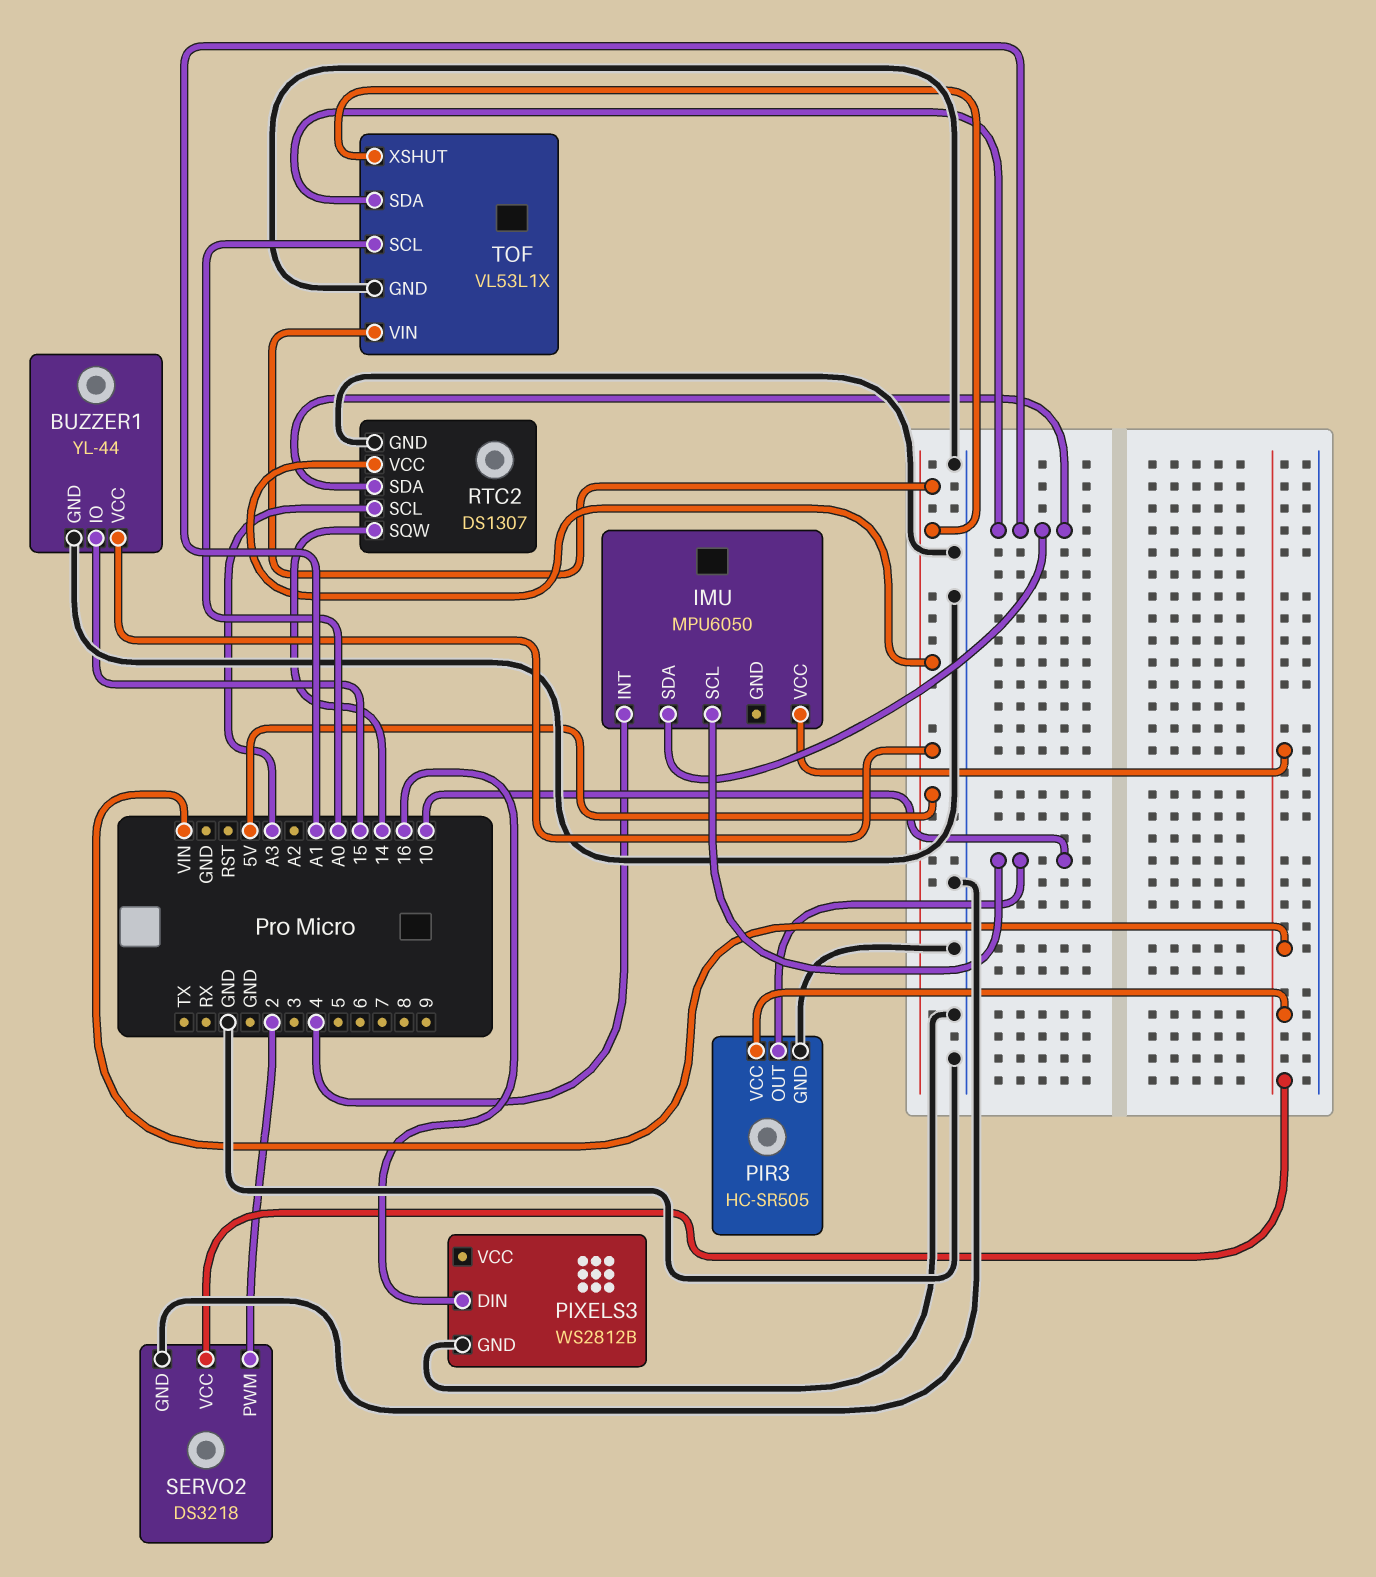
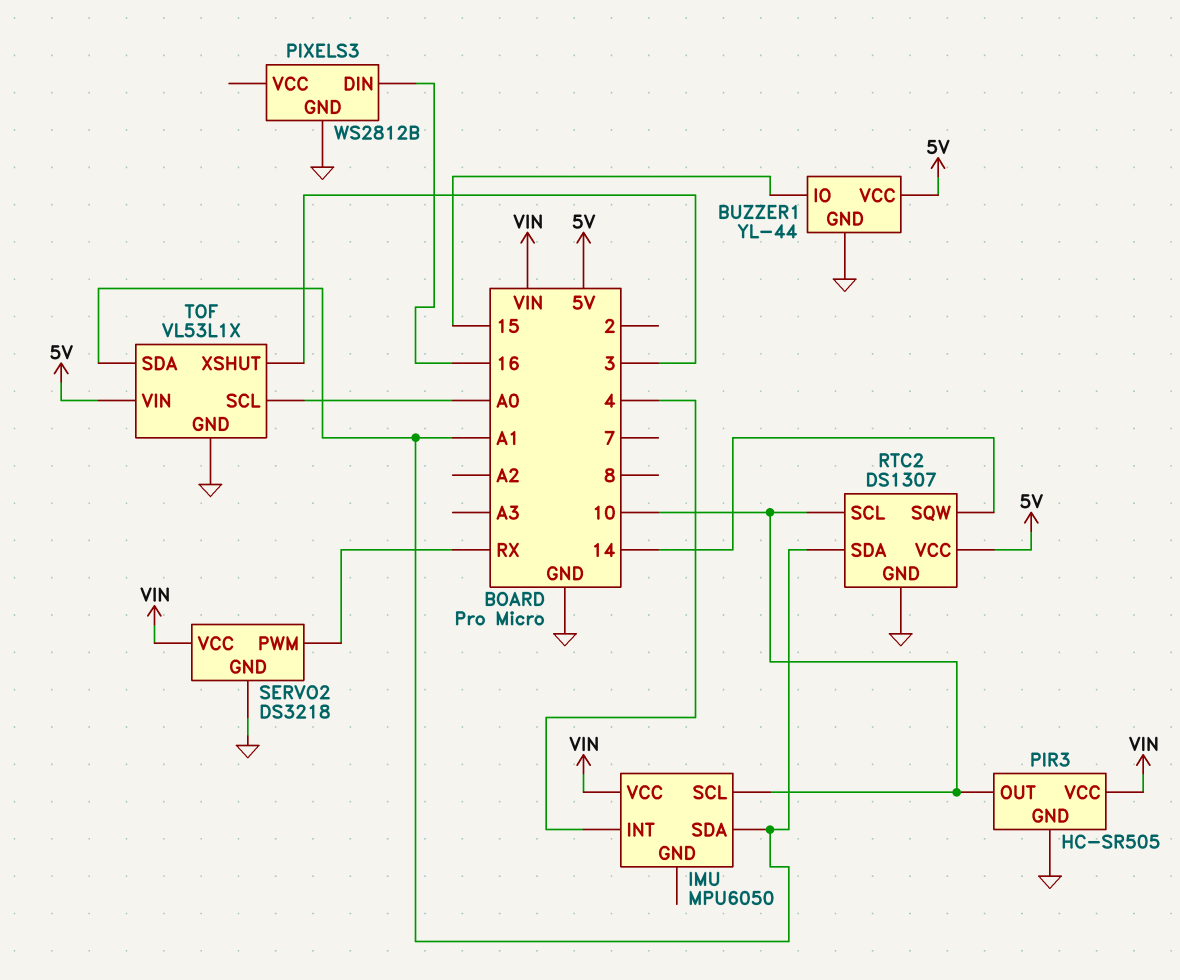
RTC2 pin SCL: A3 -> 10
SERVO2 pin PWM: 2 -> RX
TOF pin XSHUT: 5V -> 3

